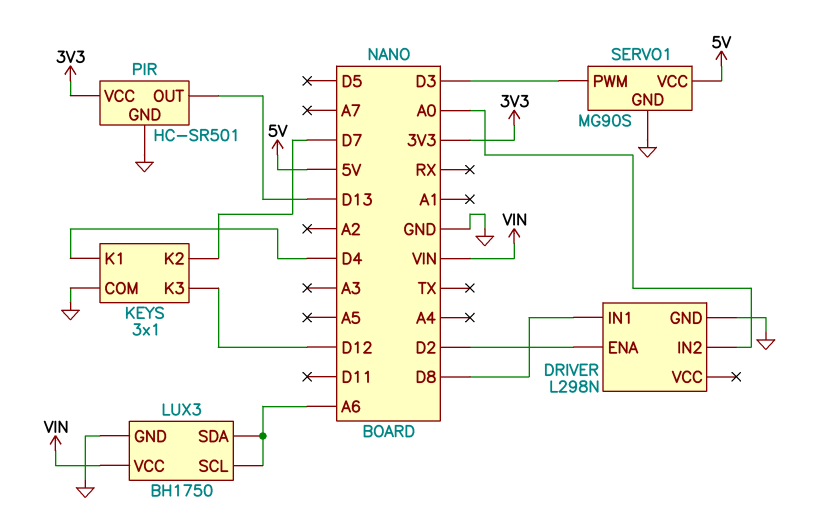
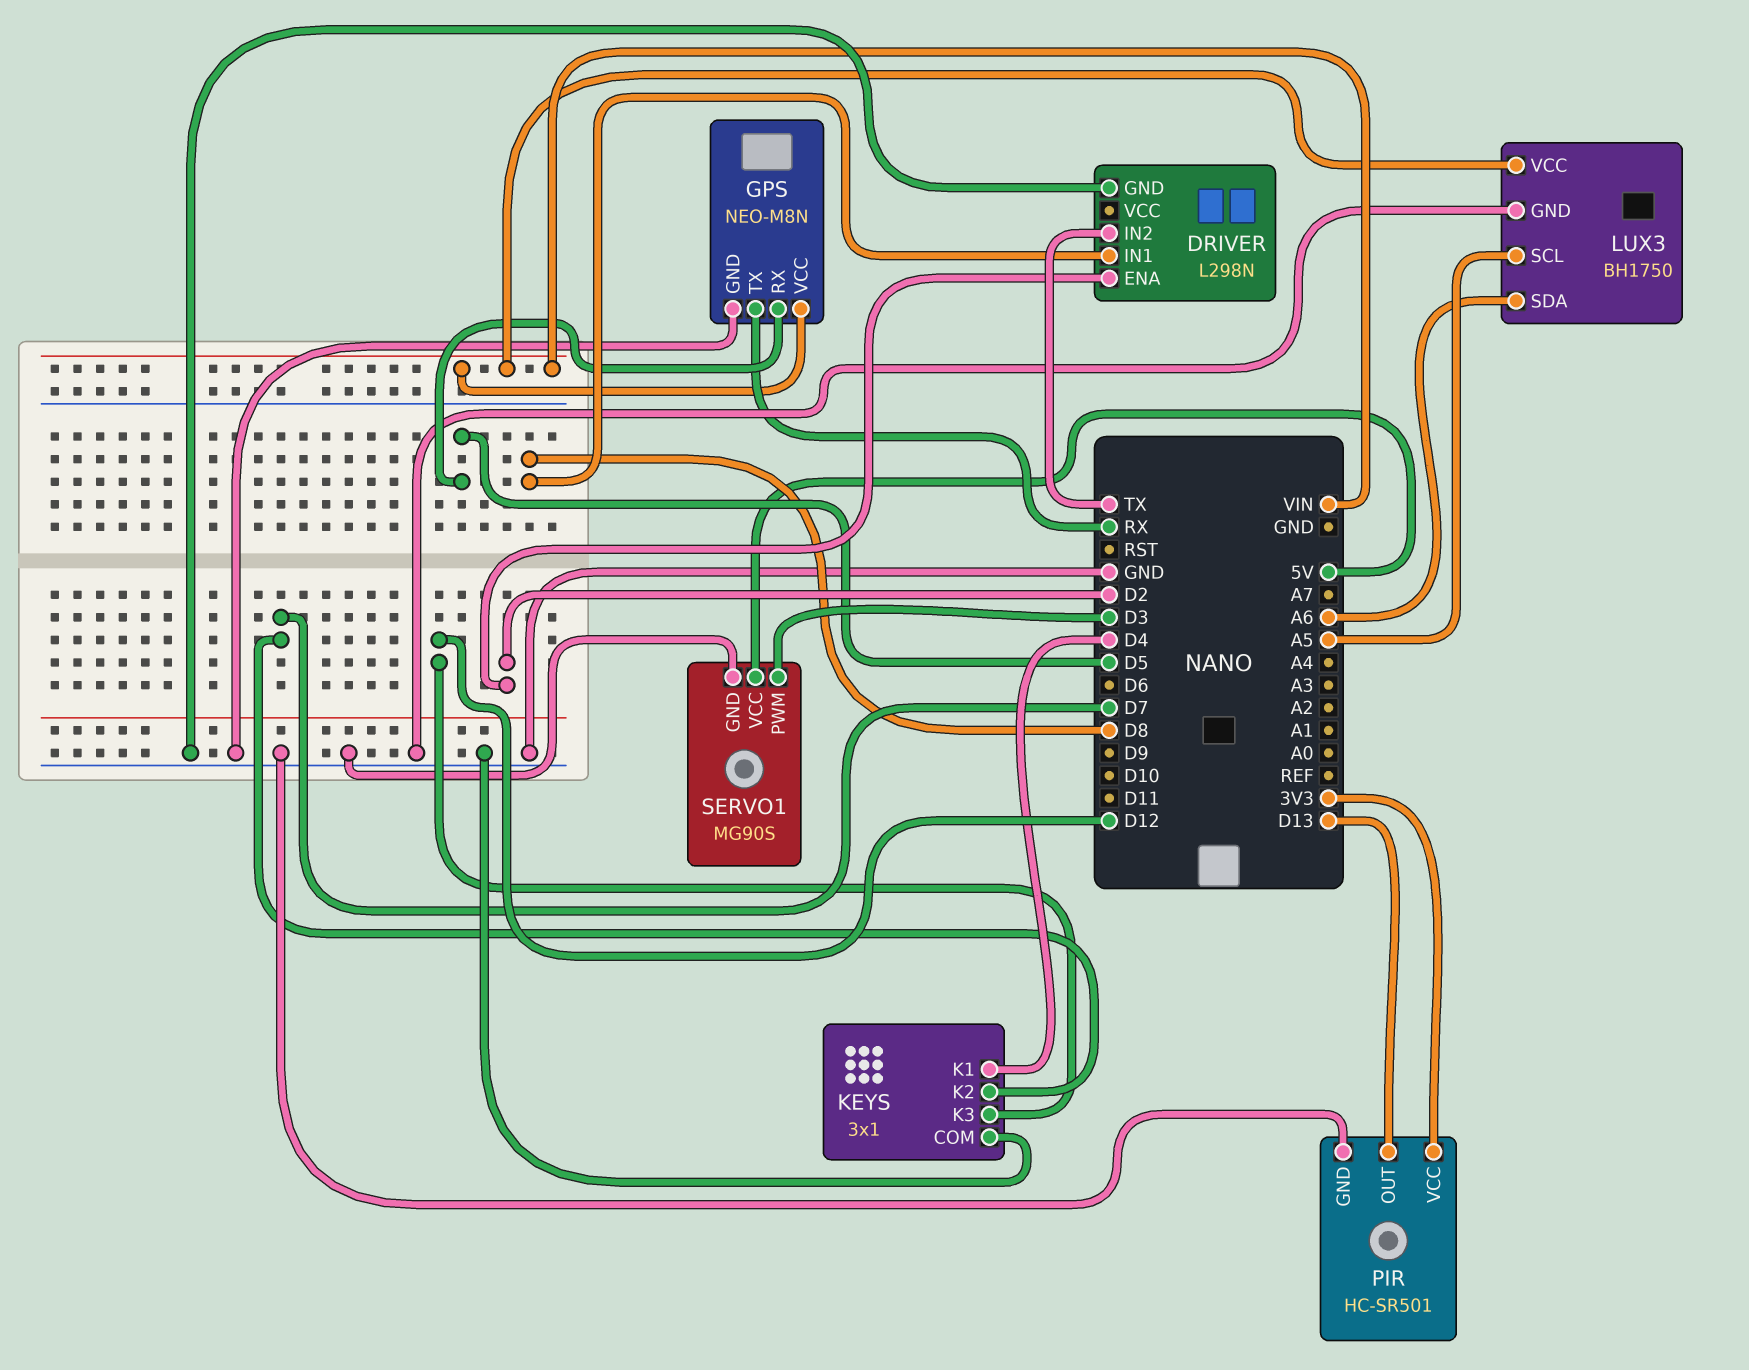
DRIVER pin IN2: A0 -> TX
GPS: none -> NEO-M8N
GPS pin GND: none -> GND
GPS pin RX: none -> D5
GPS pin TX: none -> RX
GPS pin VCC: none -> VIN
LUX3 pin SCL: A6 -> A5

